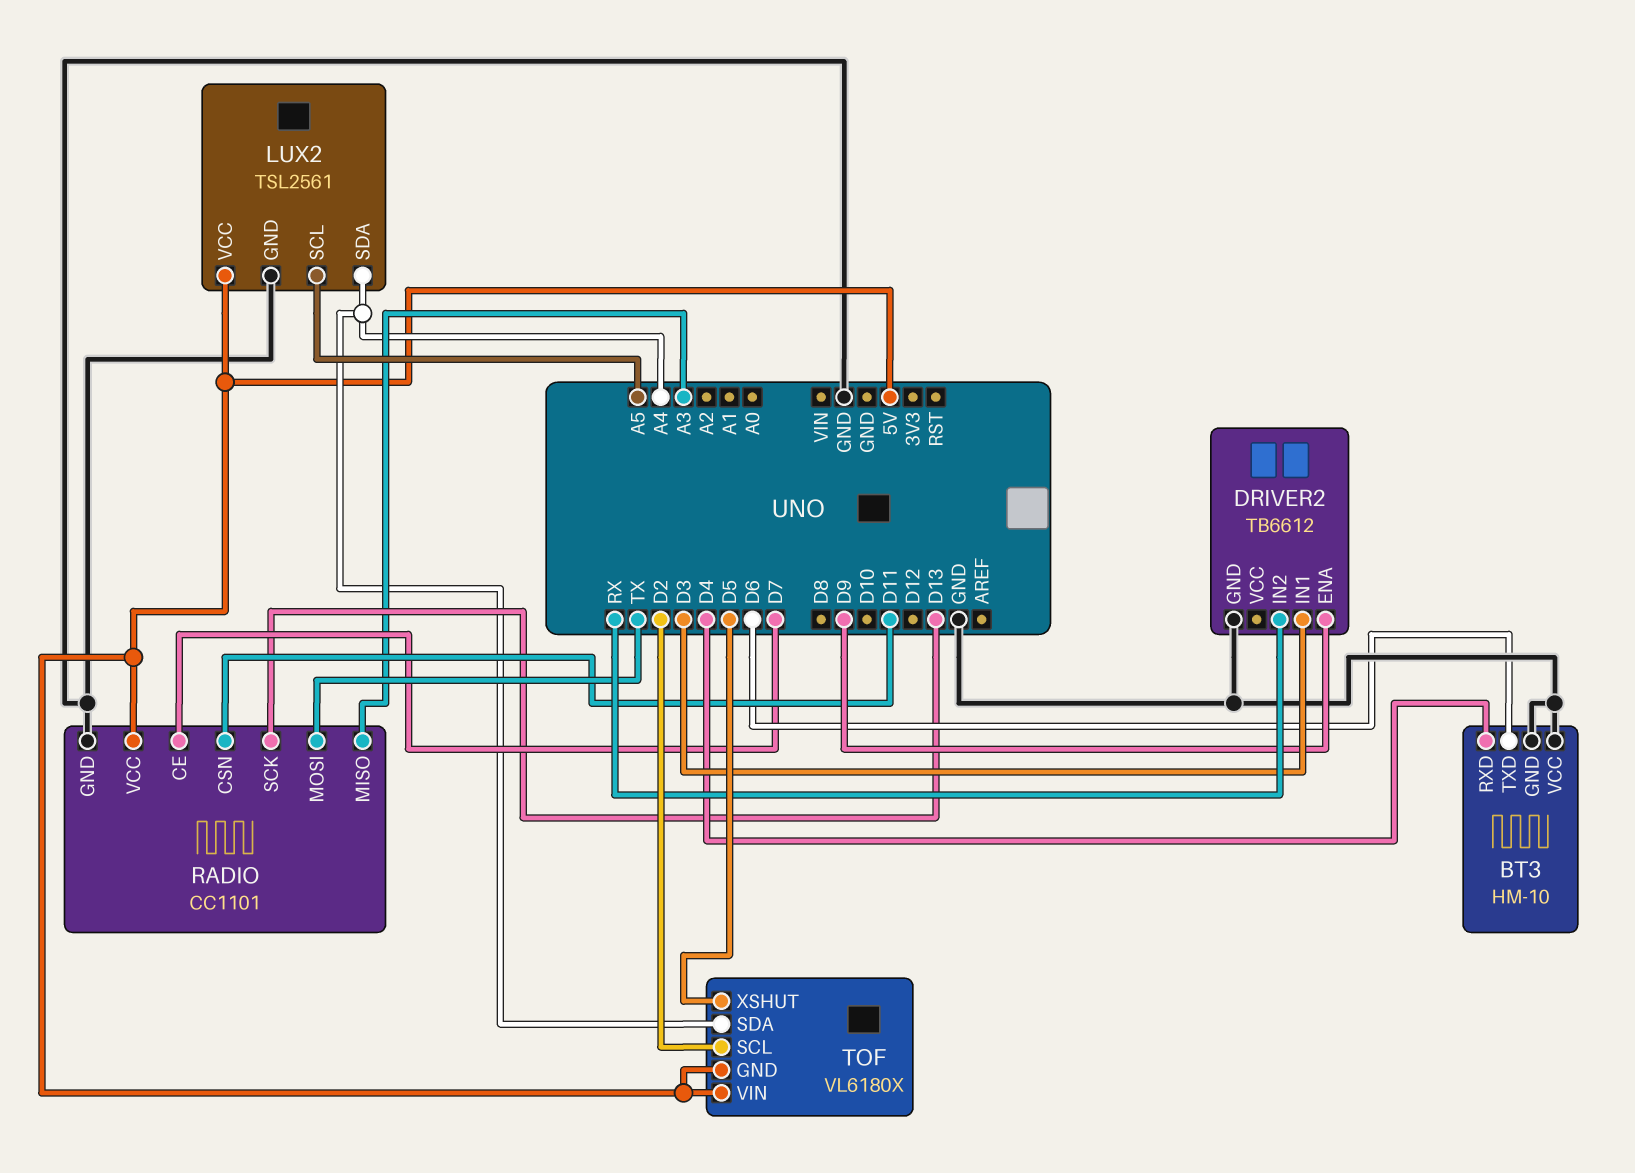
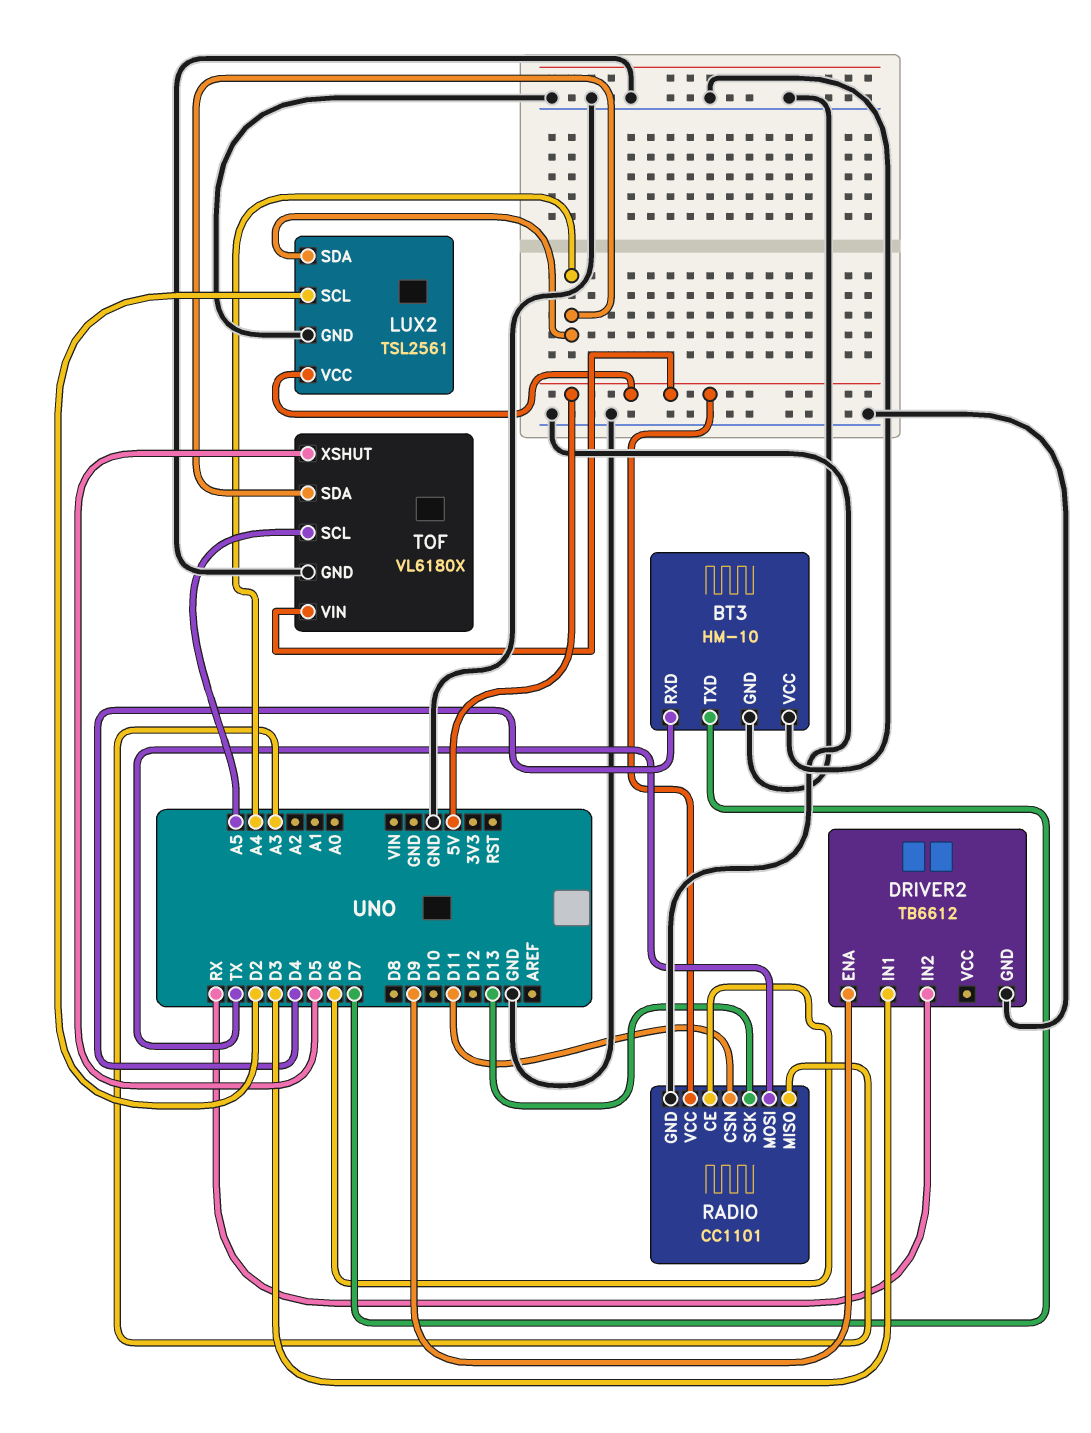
BT3 pin TXD: D6 -> D7
LUX2 pin SCL: A5 -> D2
RADIO pin CE: D7 -> D6
TOF pin GND: 5V -> GND
TOF pin SCL: D2 -> A5

